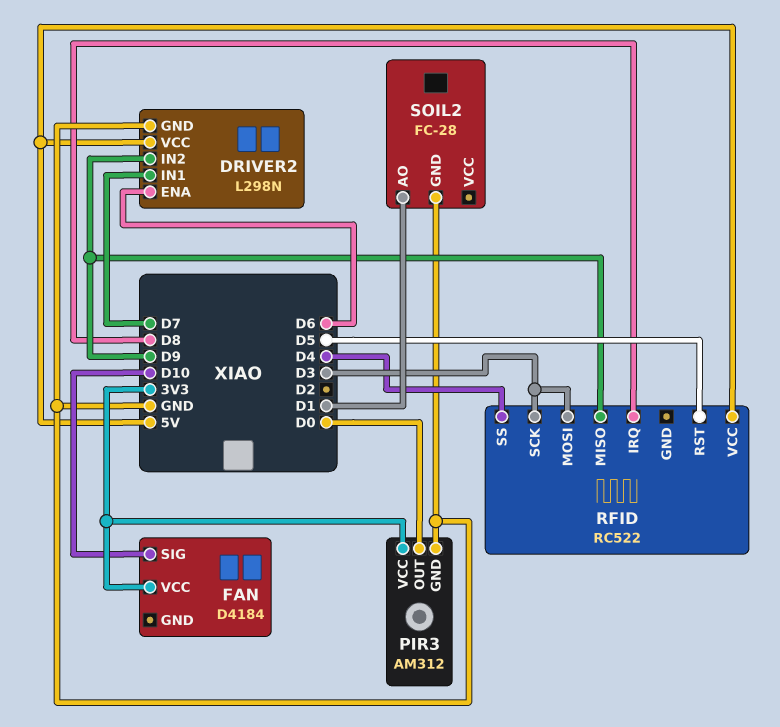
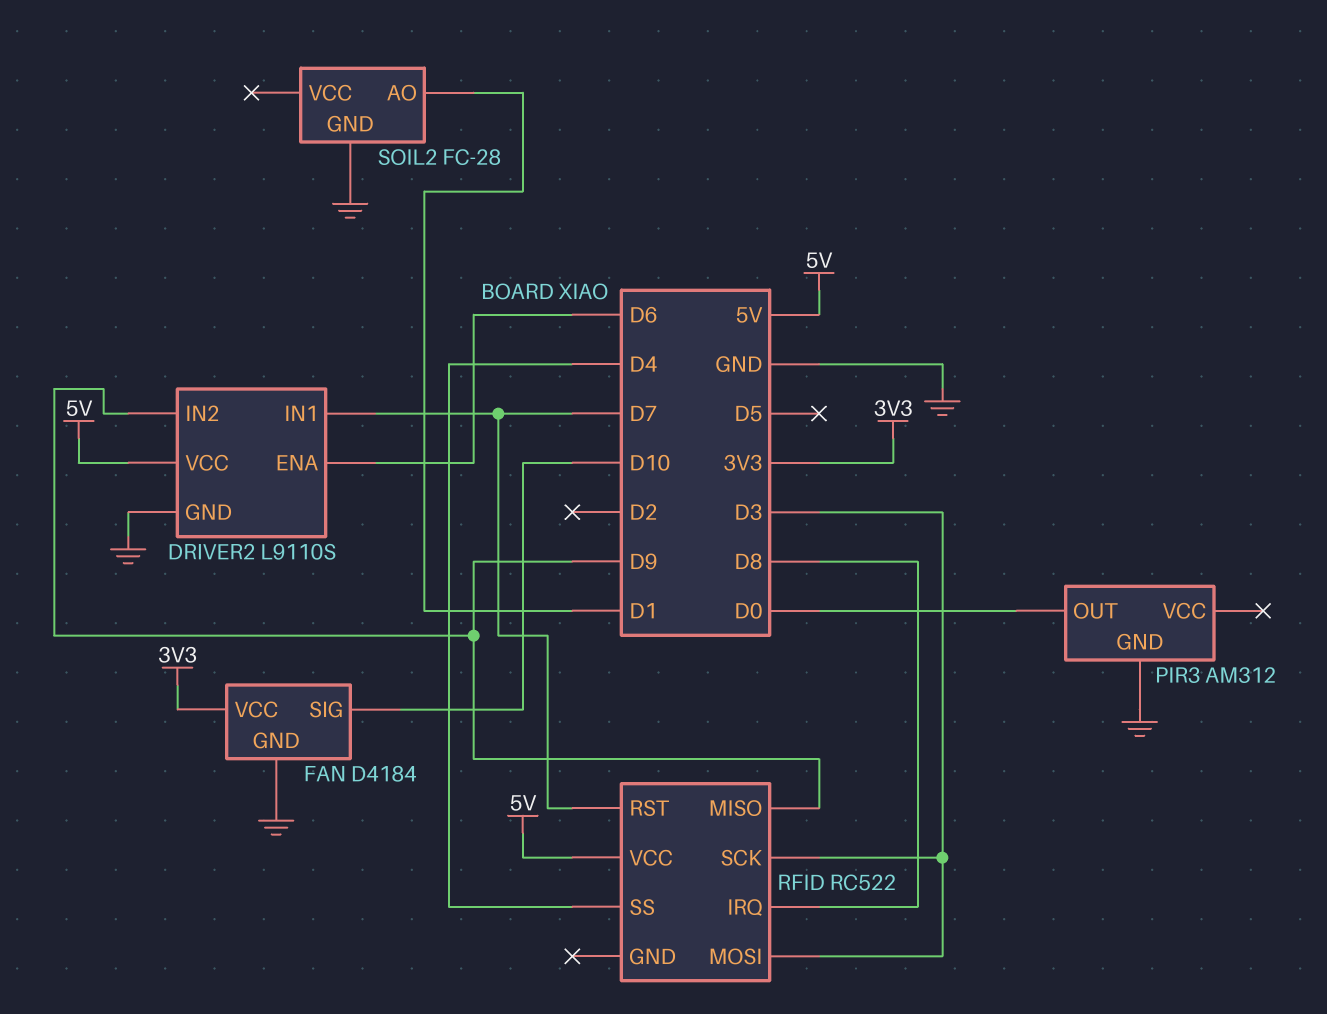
DRIVER2: L298N -> L9110S
FAN pin GND: none -> GND
PIR3 pin VCC: 3V3 -> none
RFID pin RST: D5 -> D7

